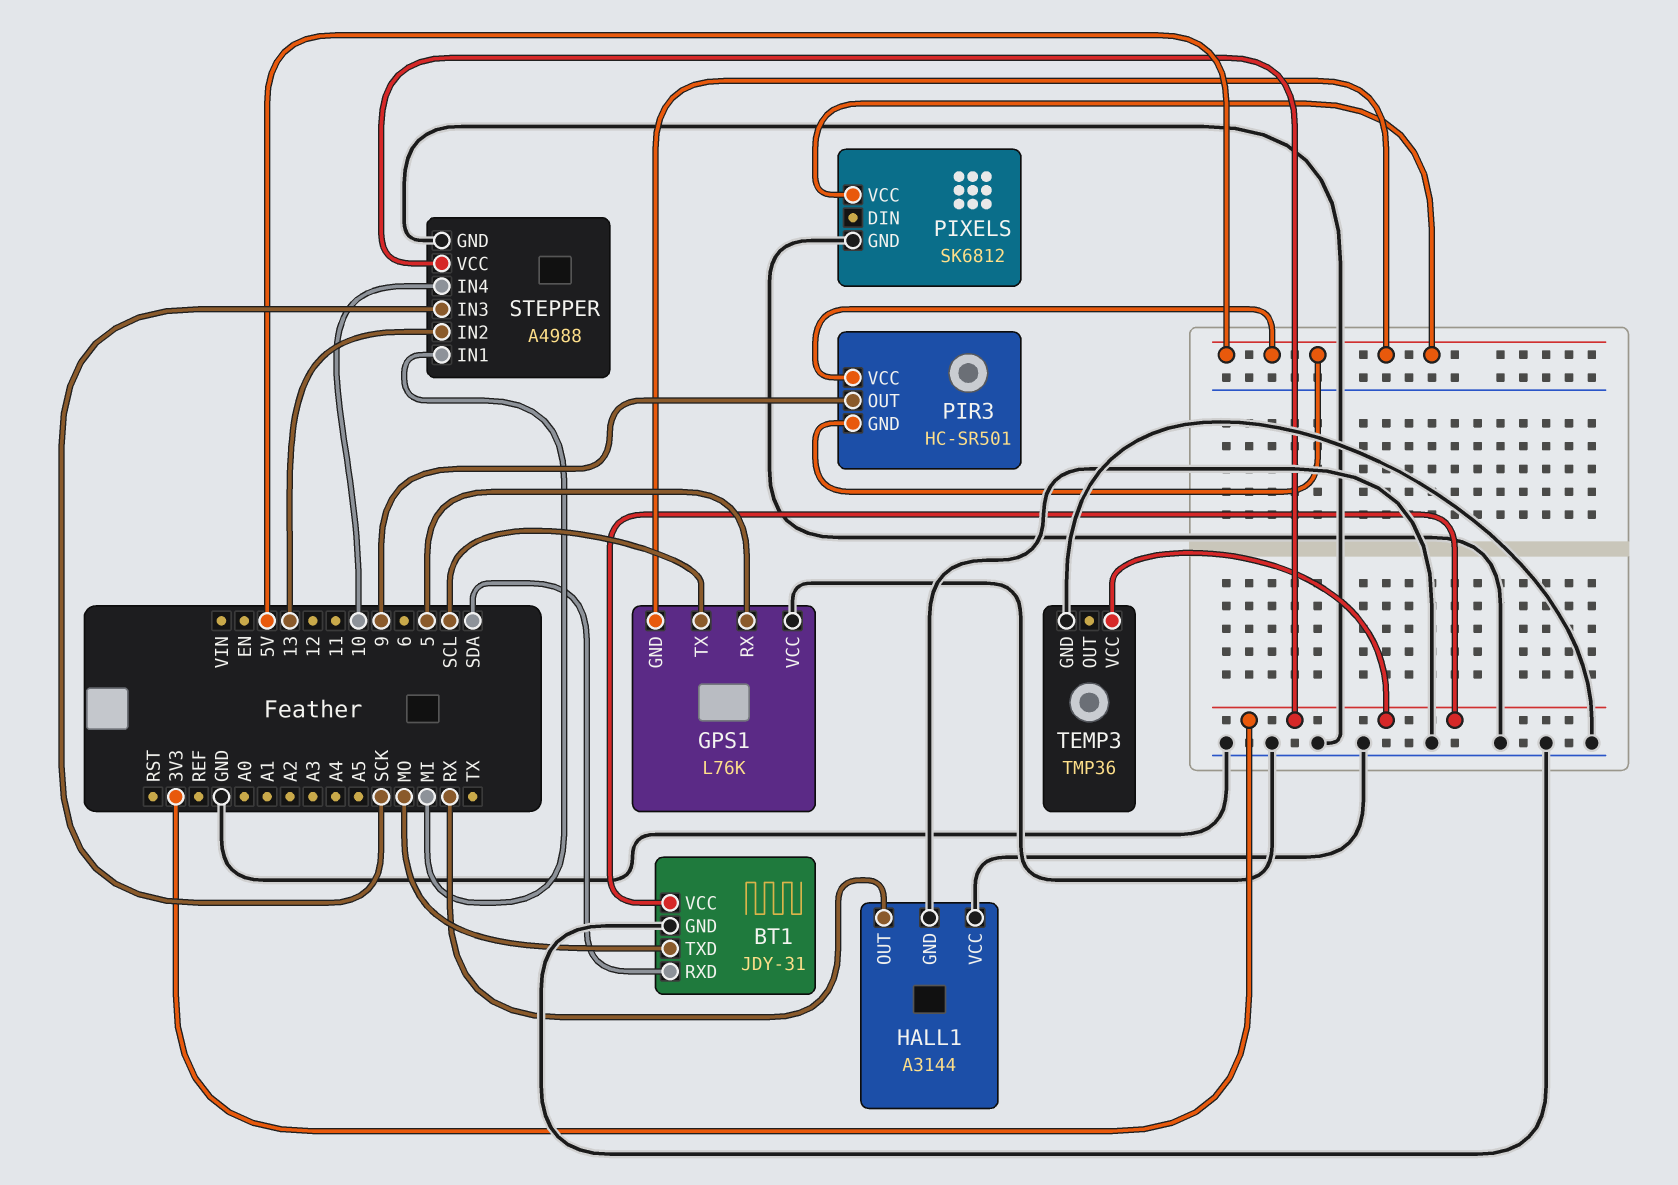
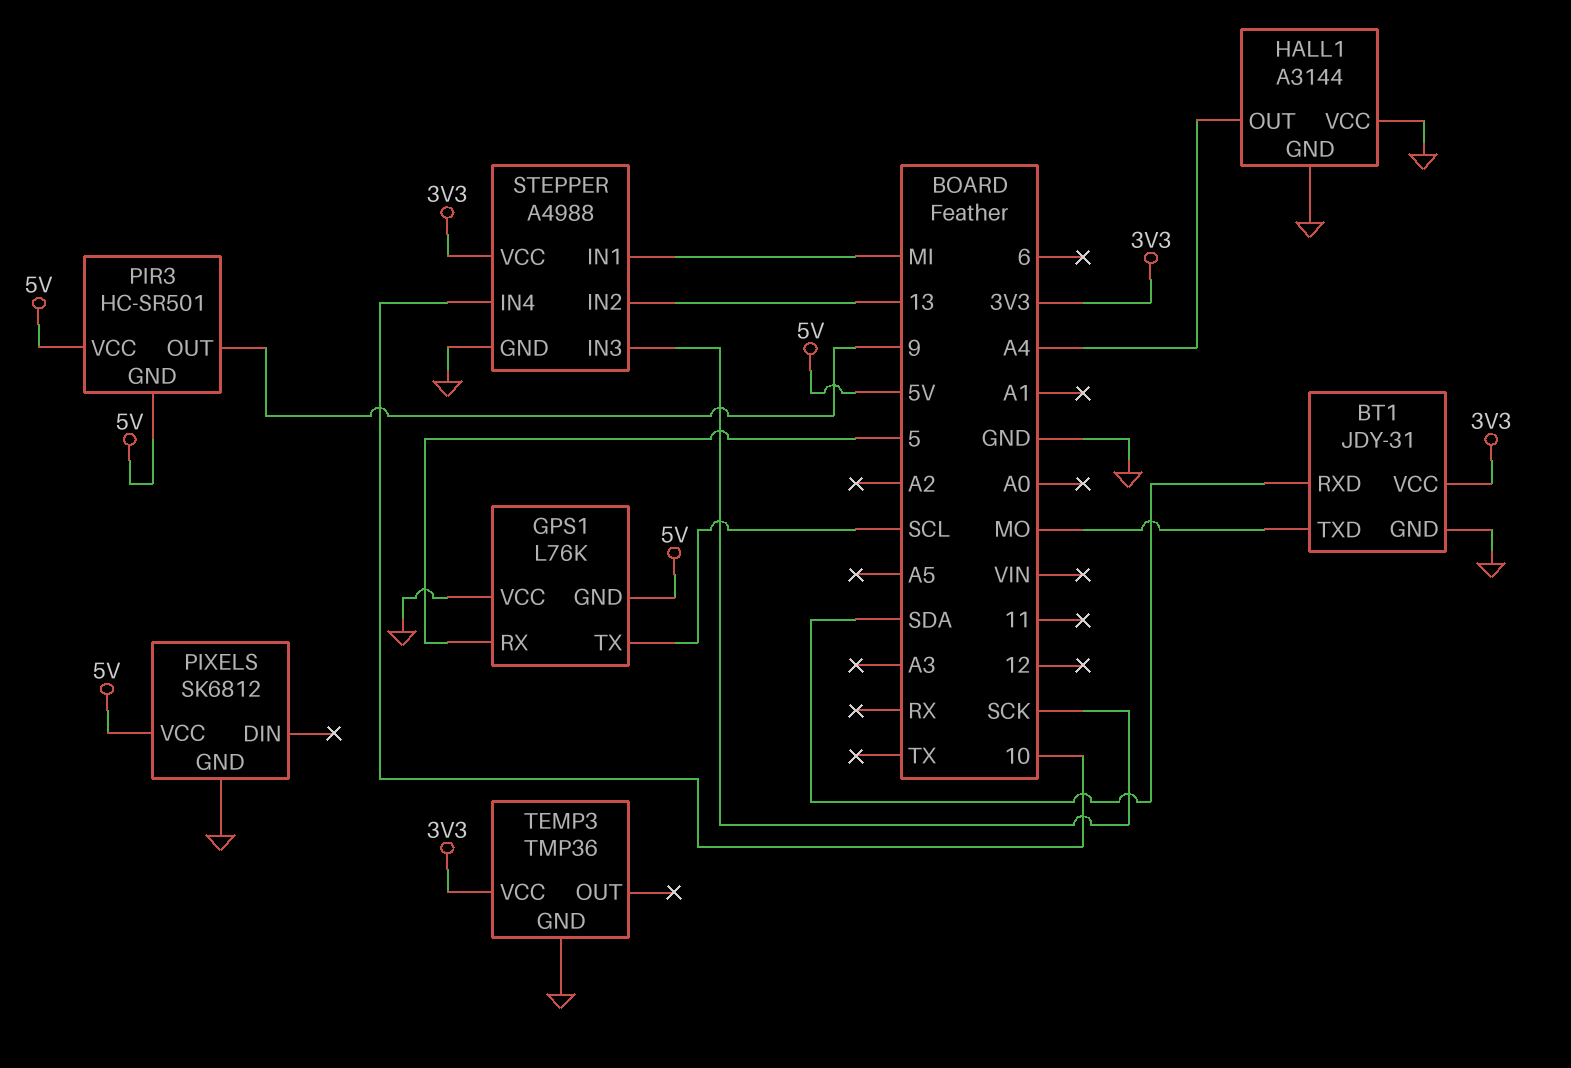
HALL1 pin OUT: RX -> A4

